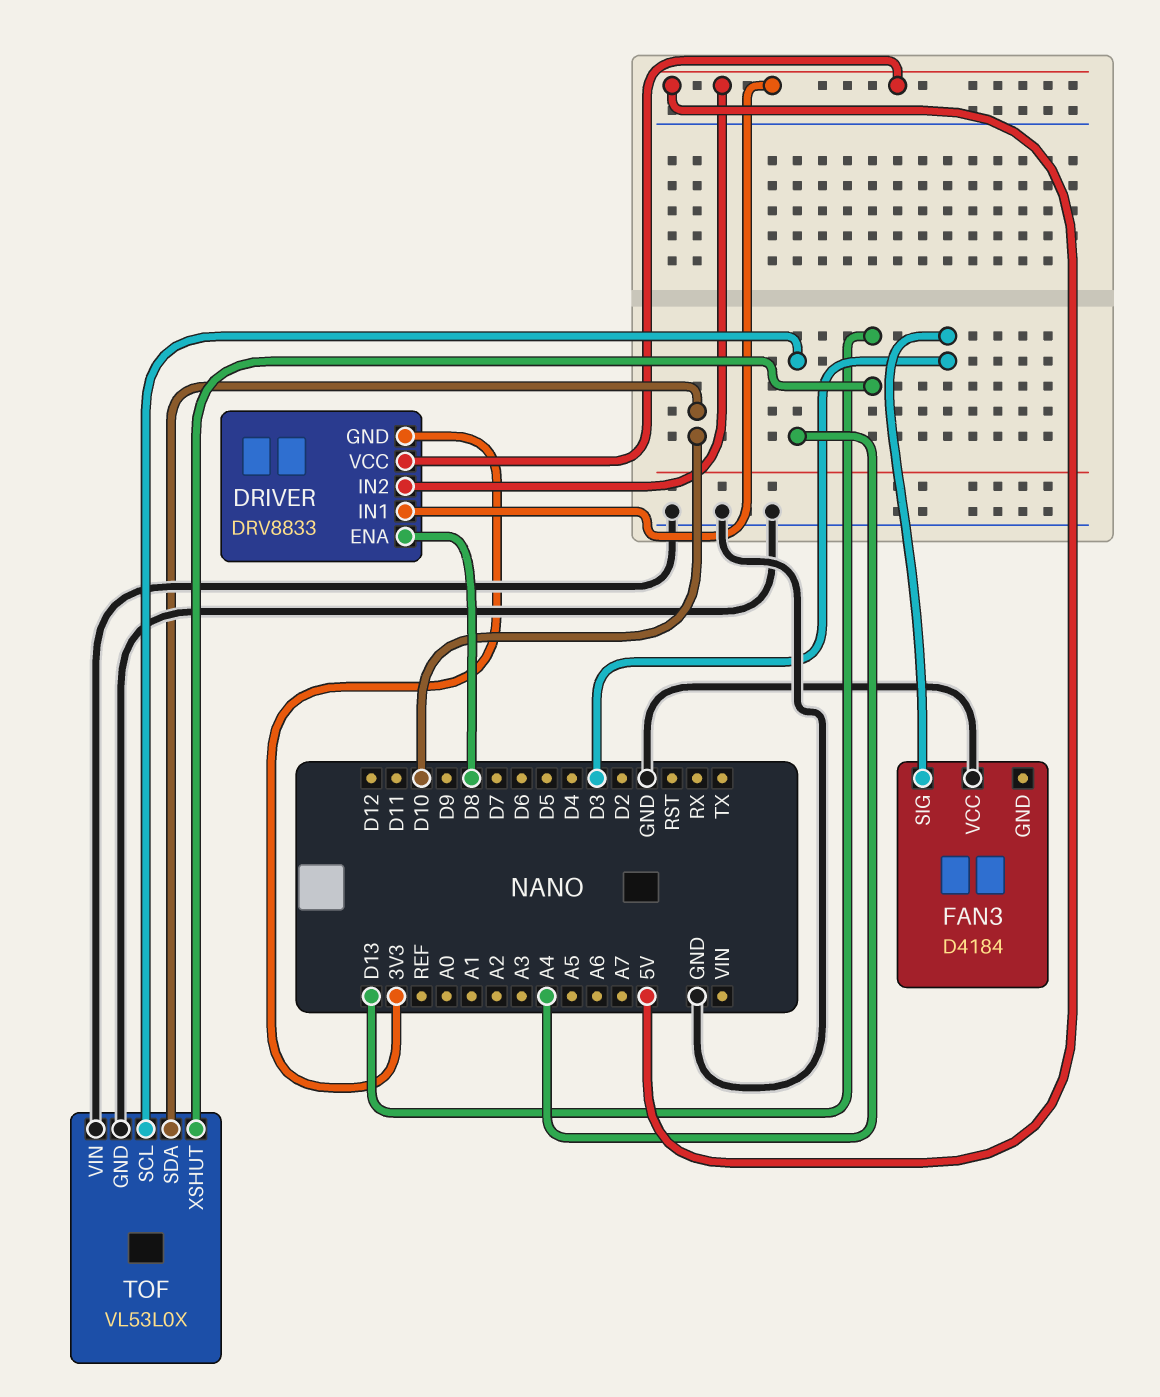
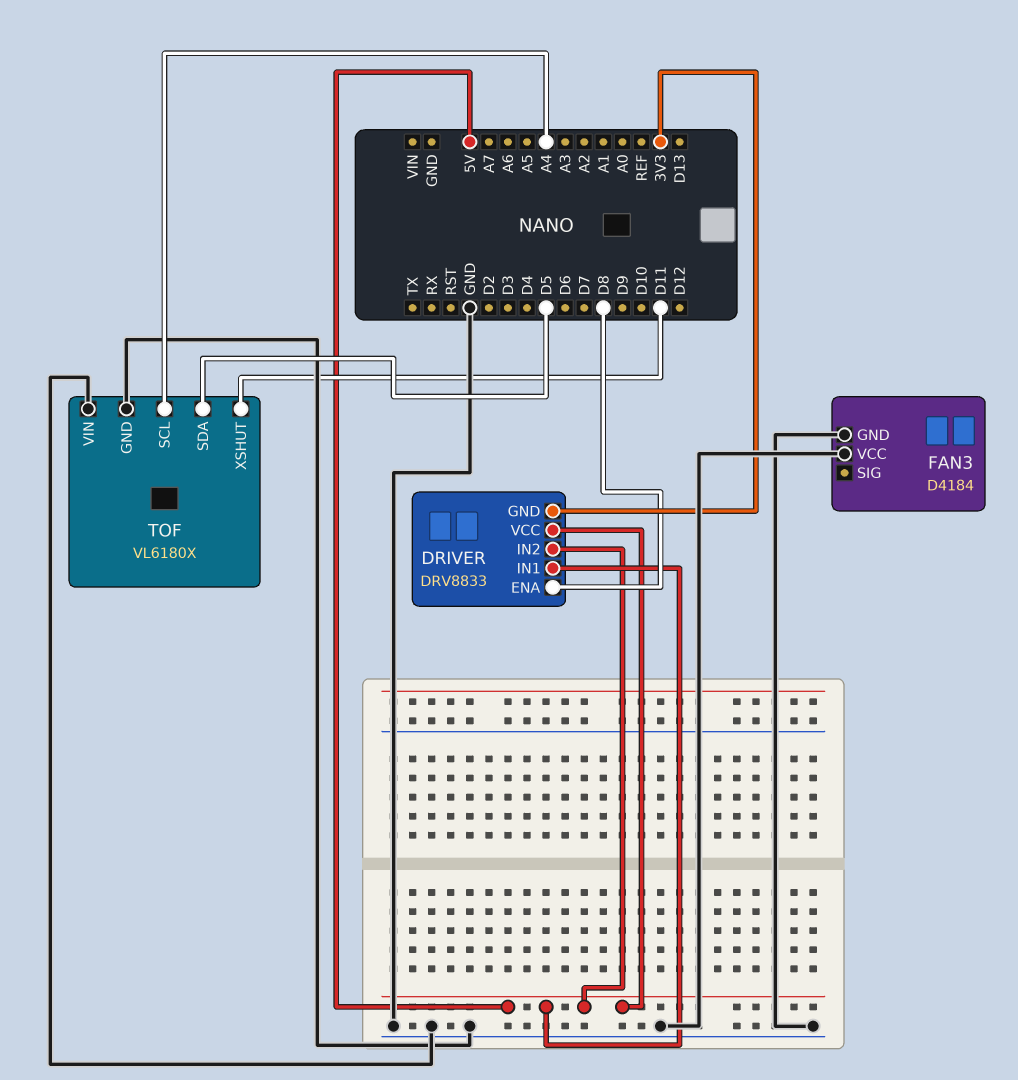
FAN3 pin GND: none -> GND
FAN3 pin SIG: D3 -> none
TOF: VL53L0X -> VL6180X
TOF pin SDA: D10 -> D5
TOF pin XSHUT: D13 -> D11

